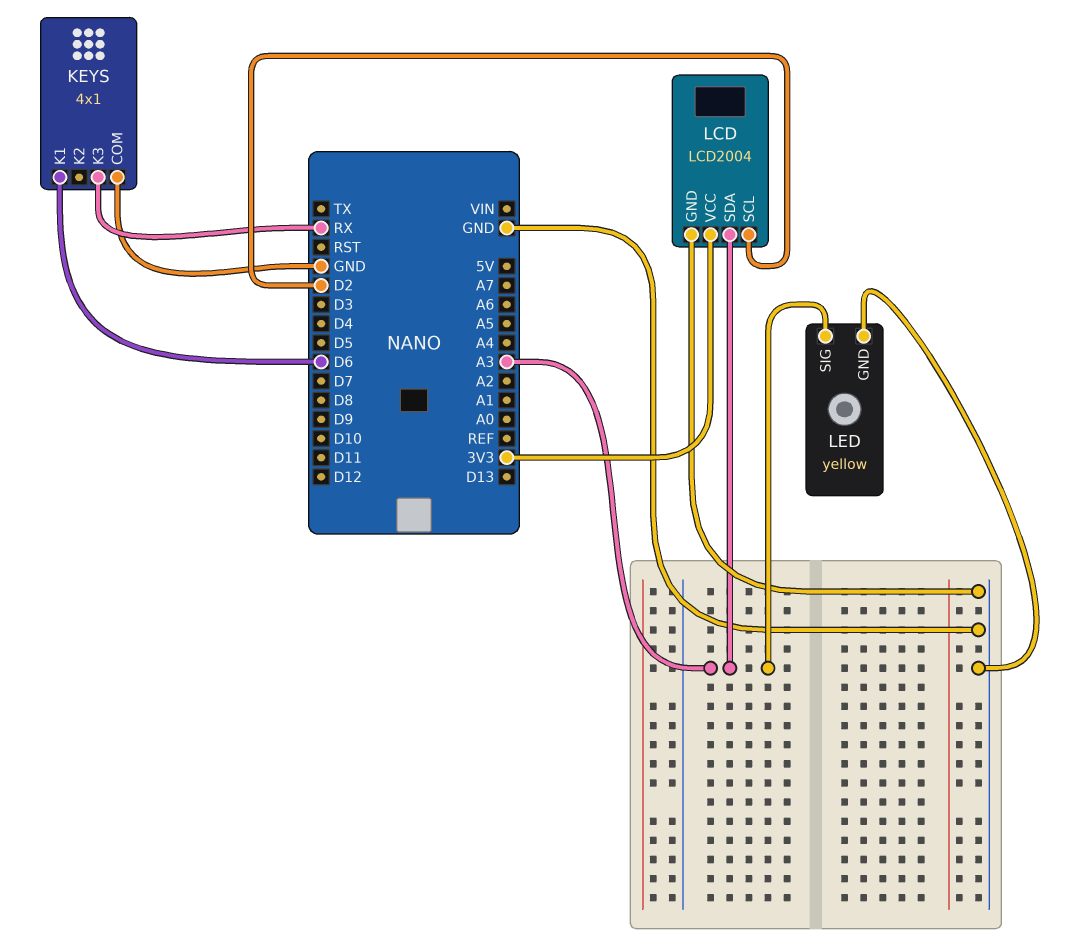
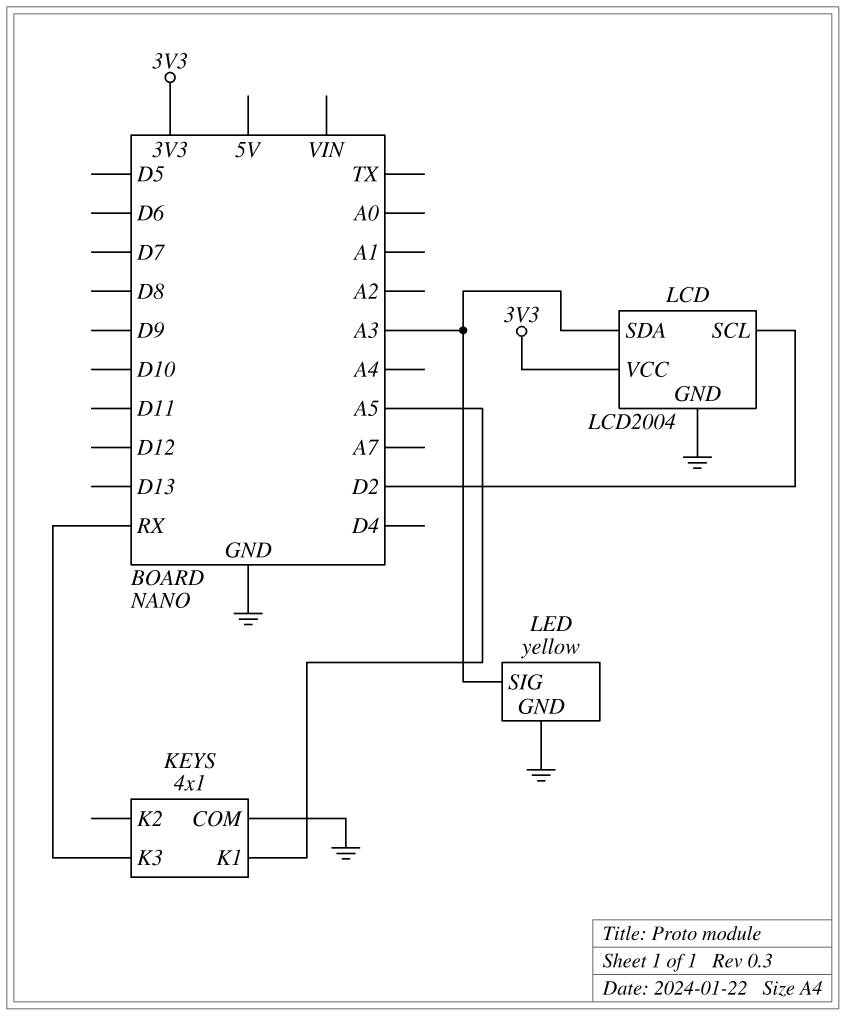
KEYS pin K1: D6 -> A5

